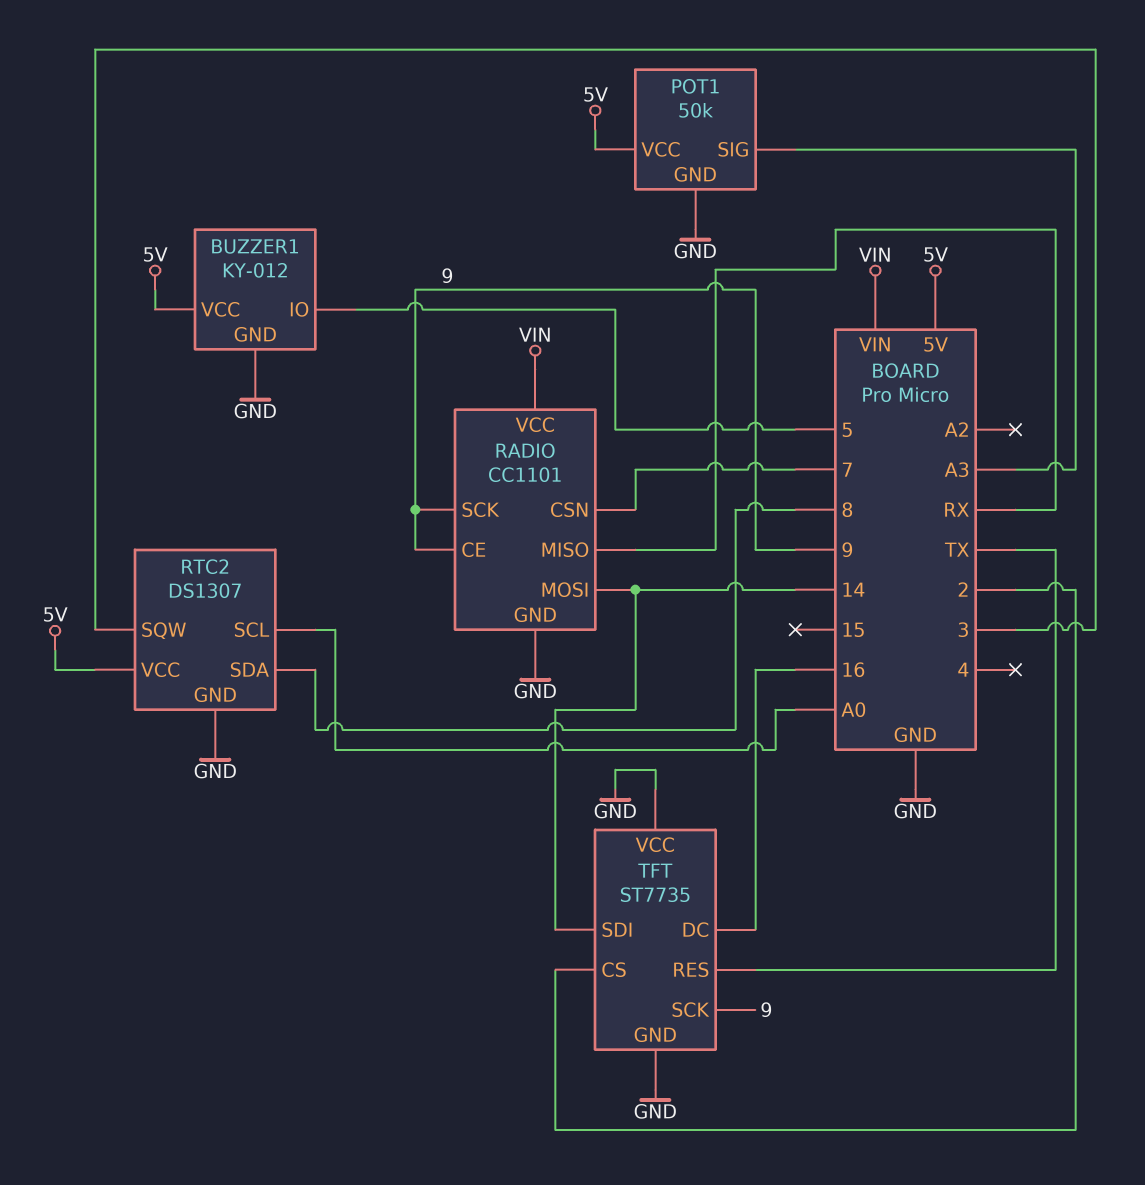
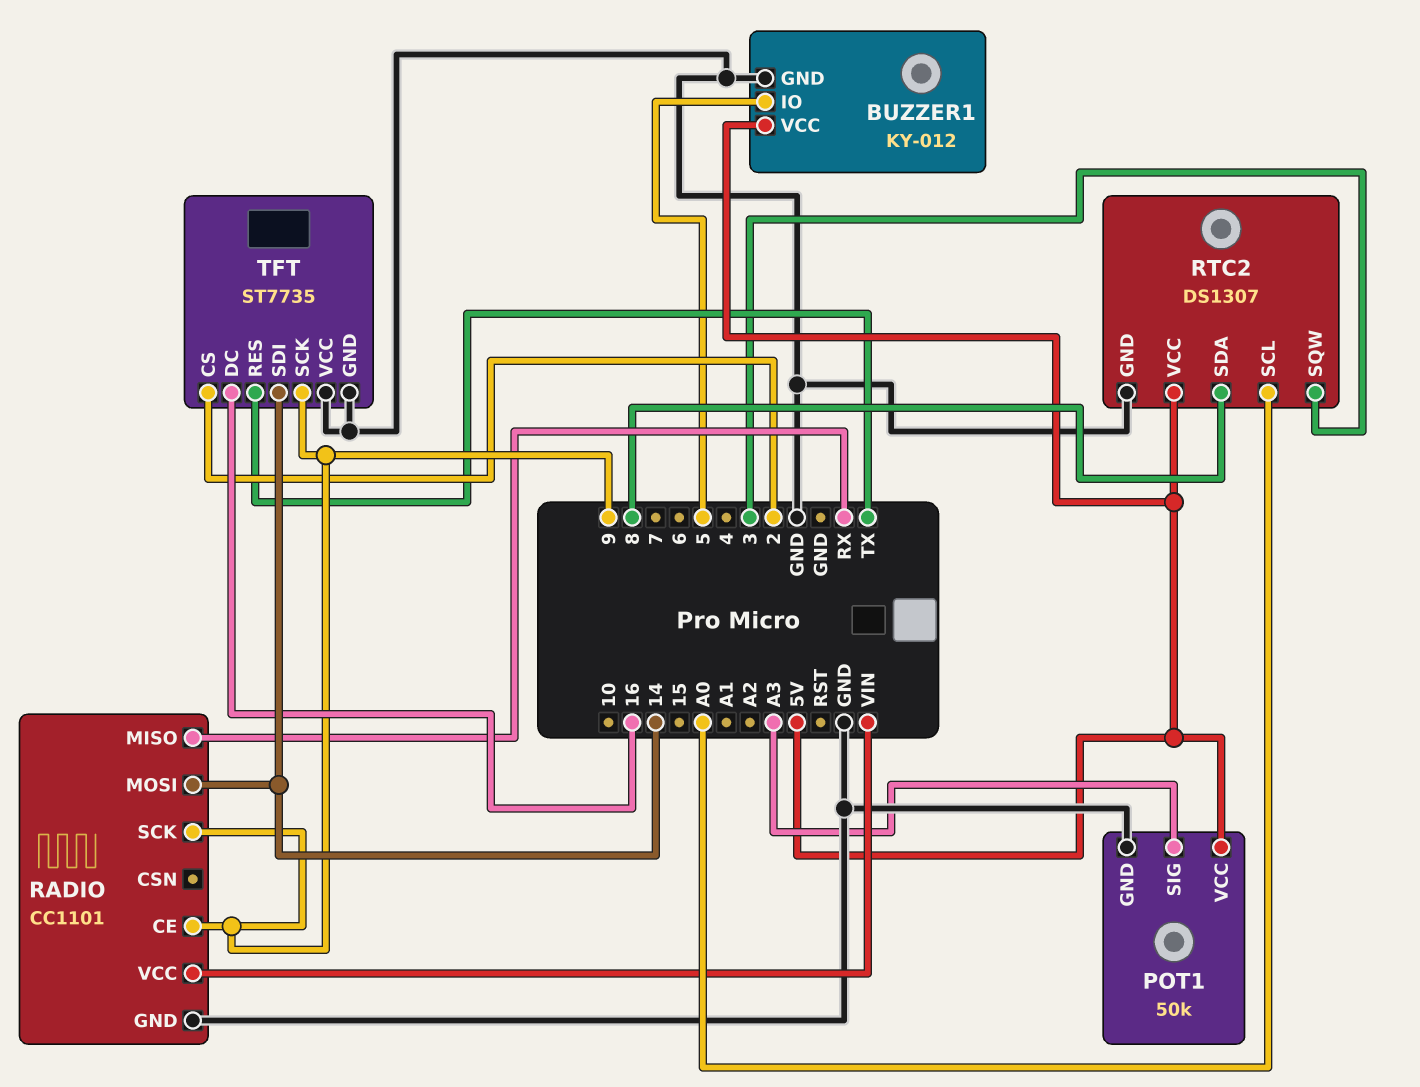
RADIO pin CSN: 7 -> none

